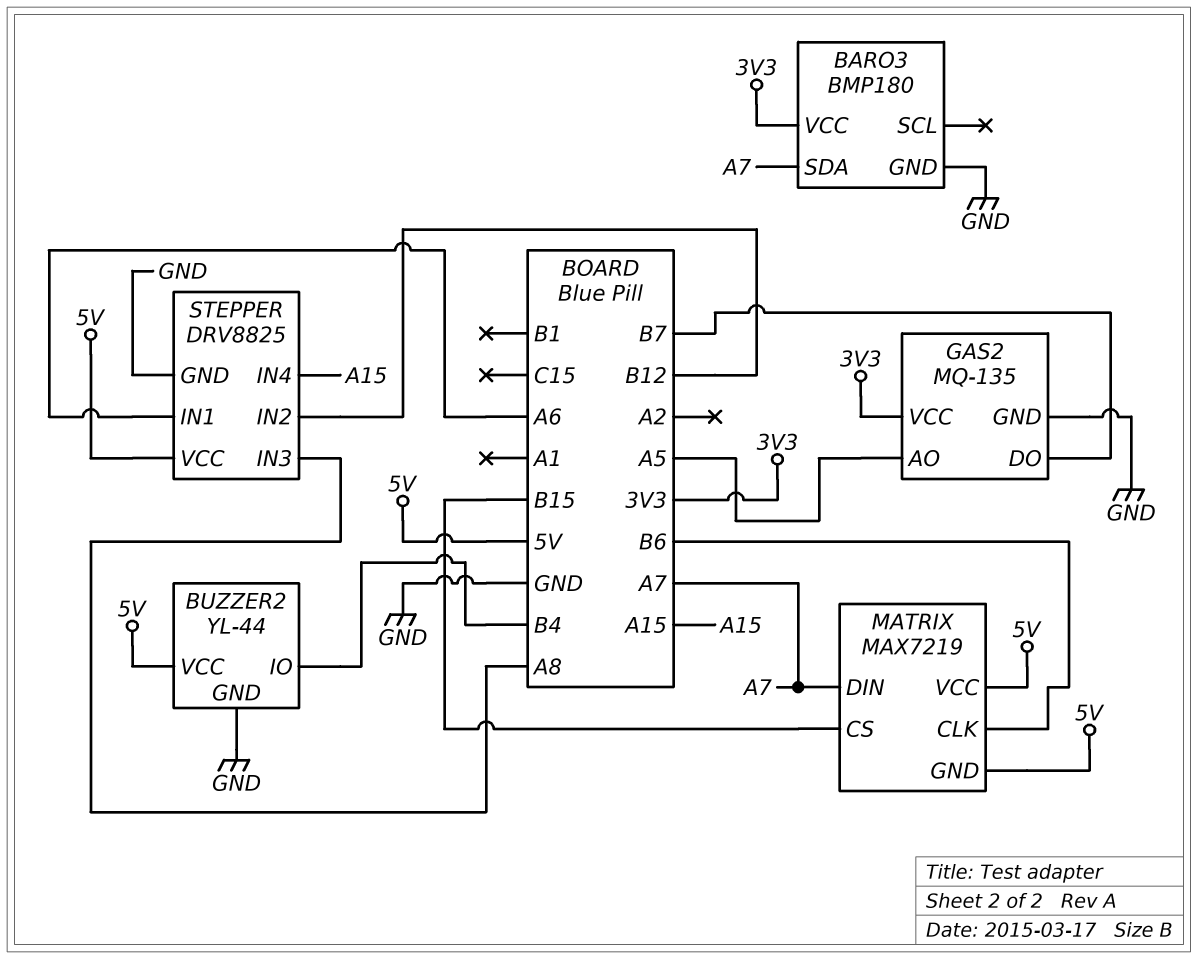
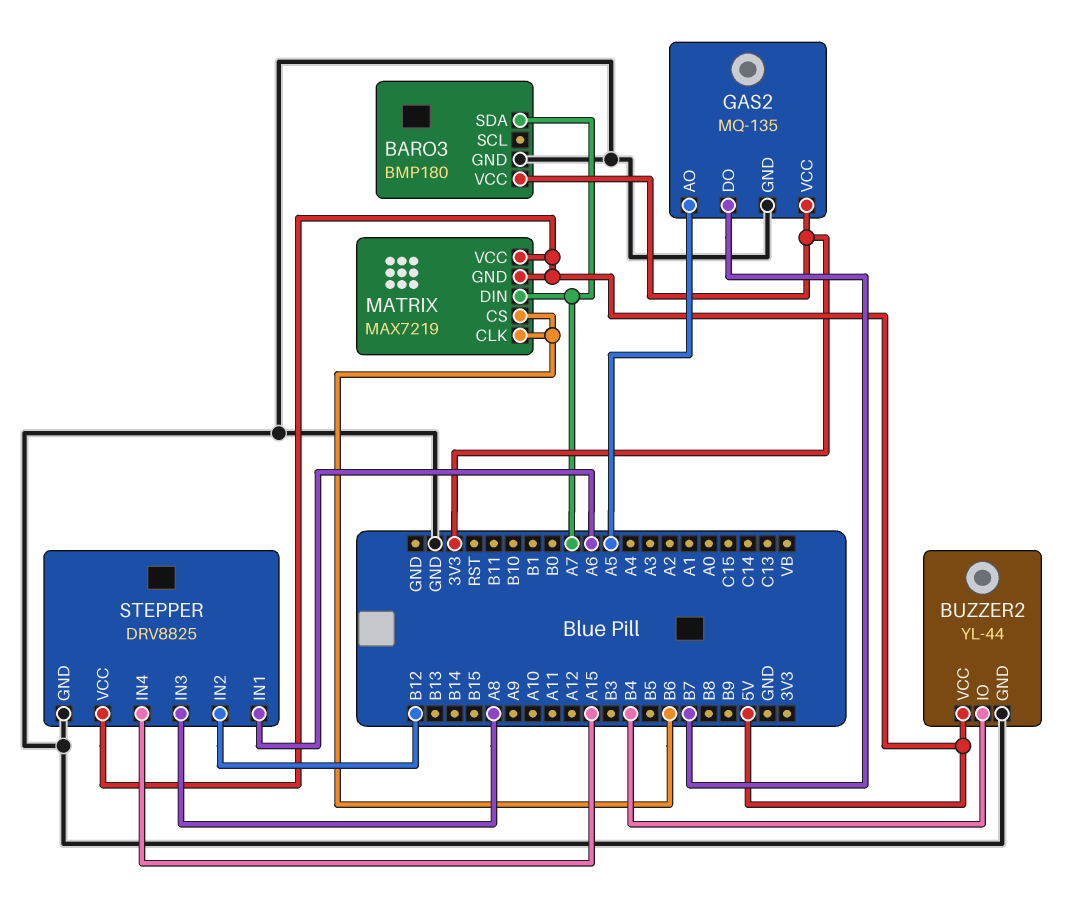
MATRIX pin CS: B15 -> B6

